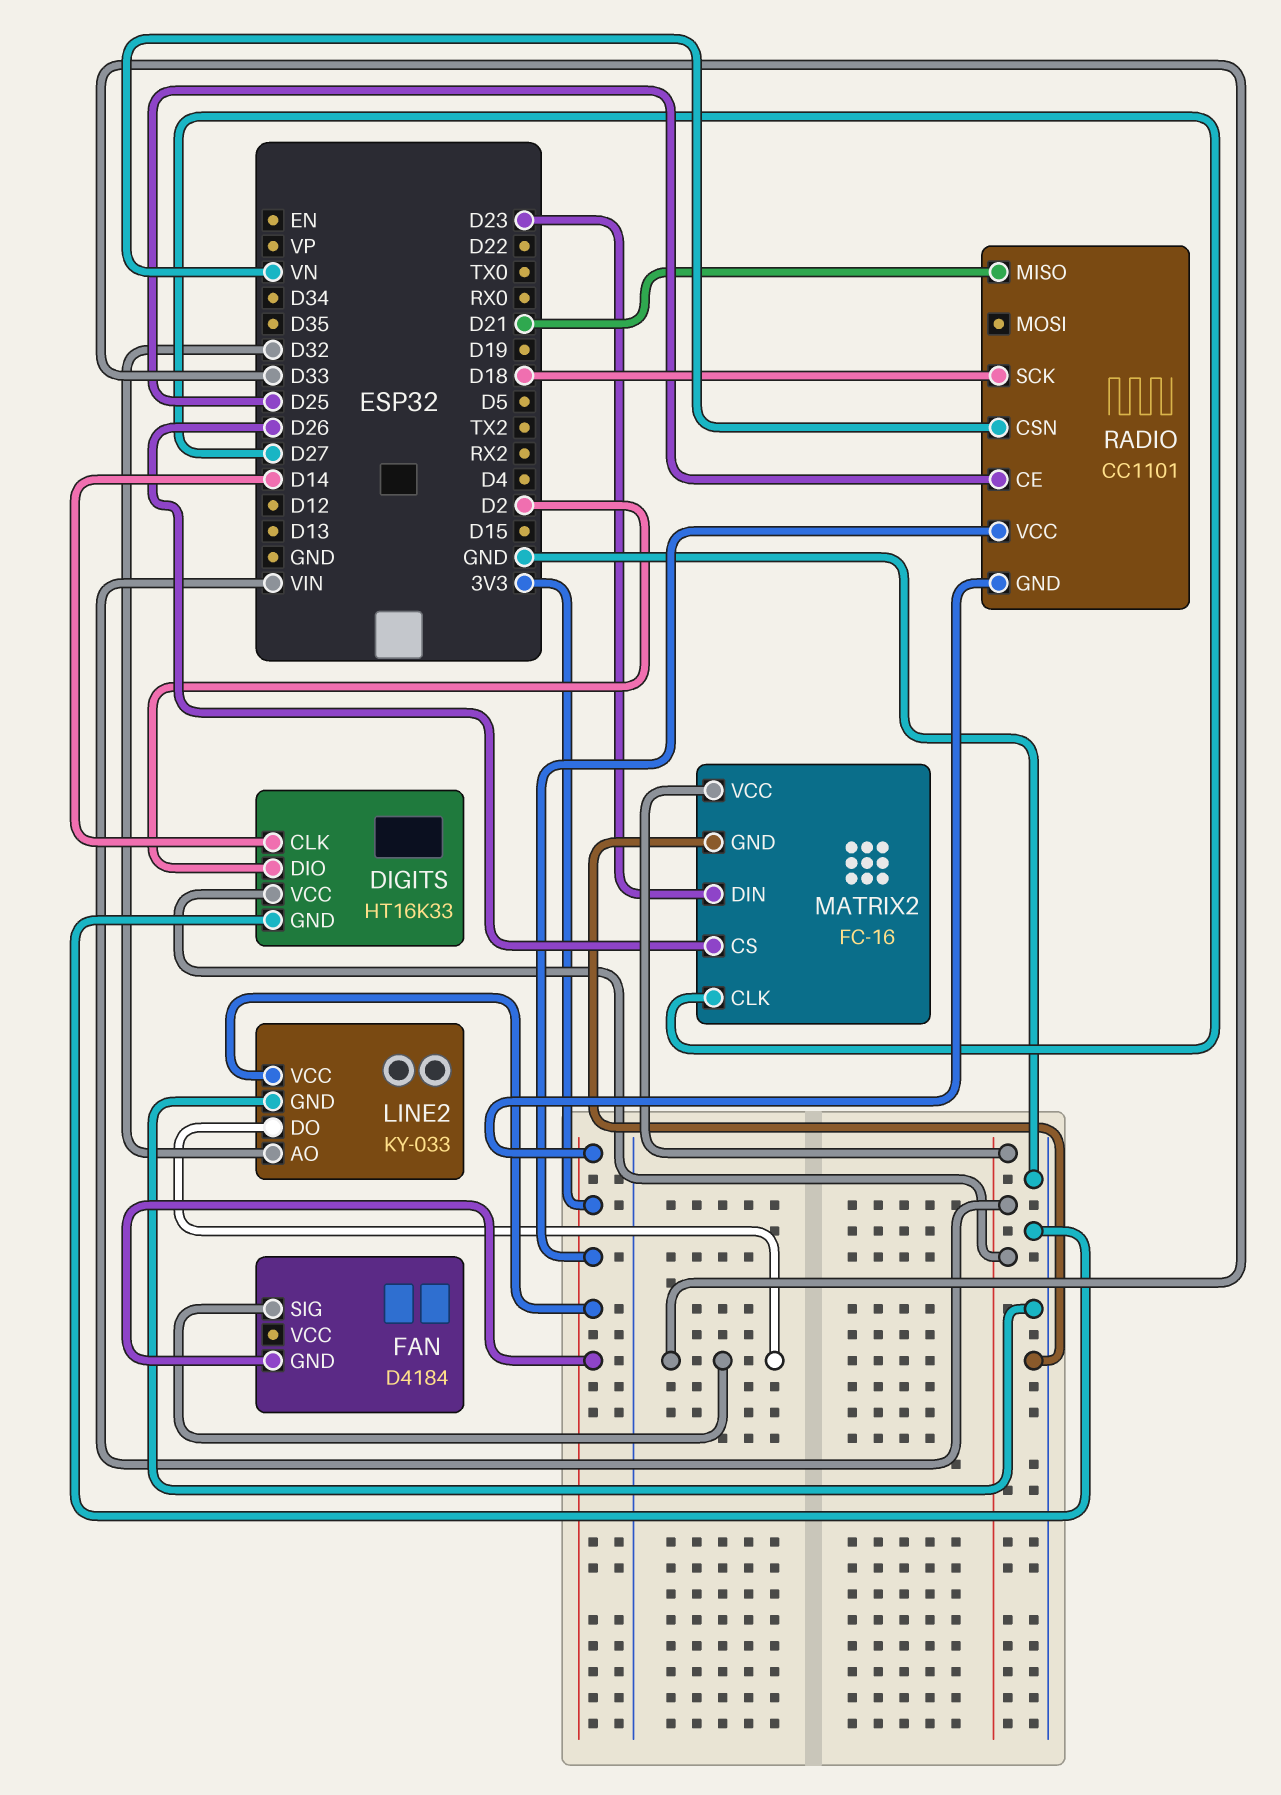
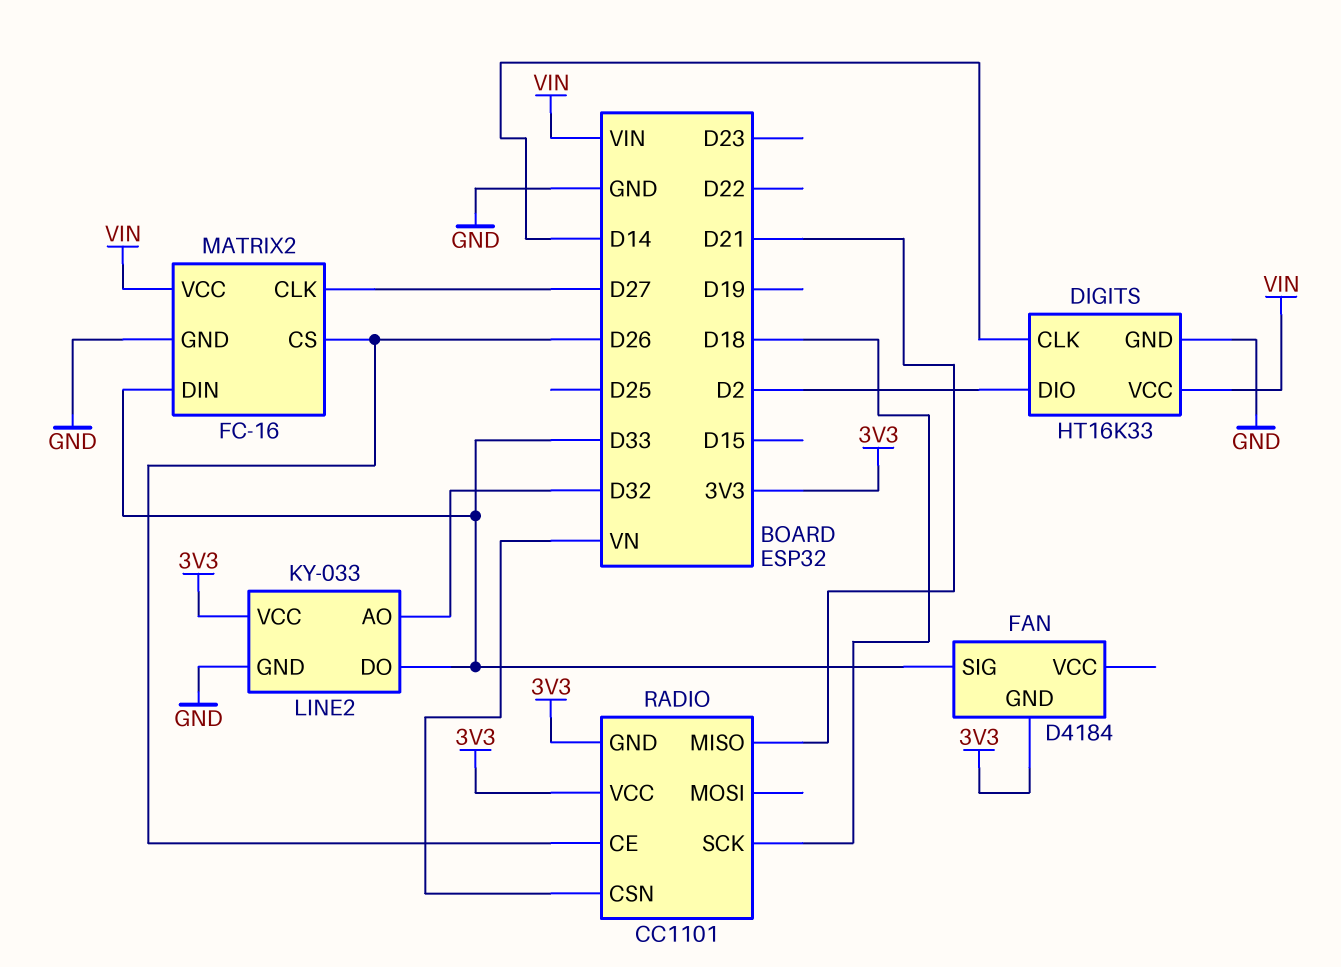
MATRIX2 pin DIN: D23 -> D33
RADIO pin CE: D25 -> D26

